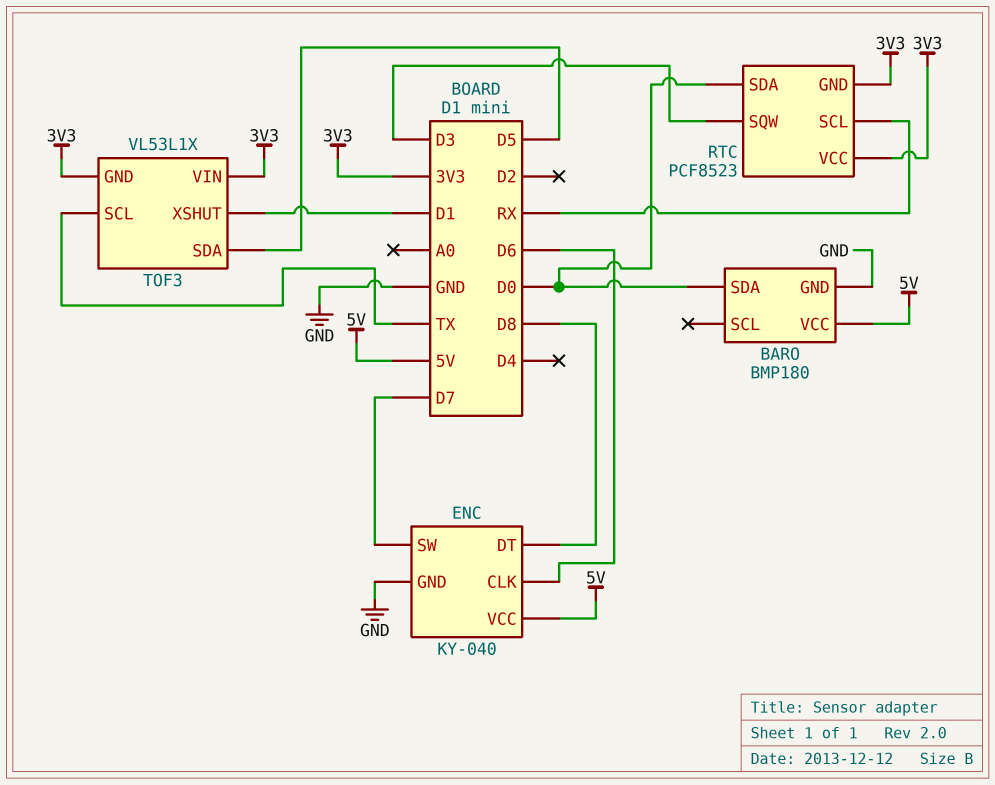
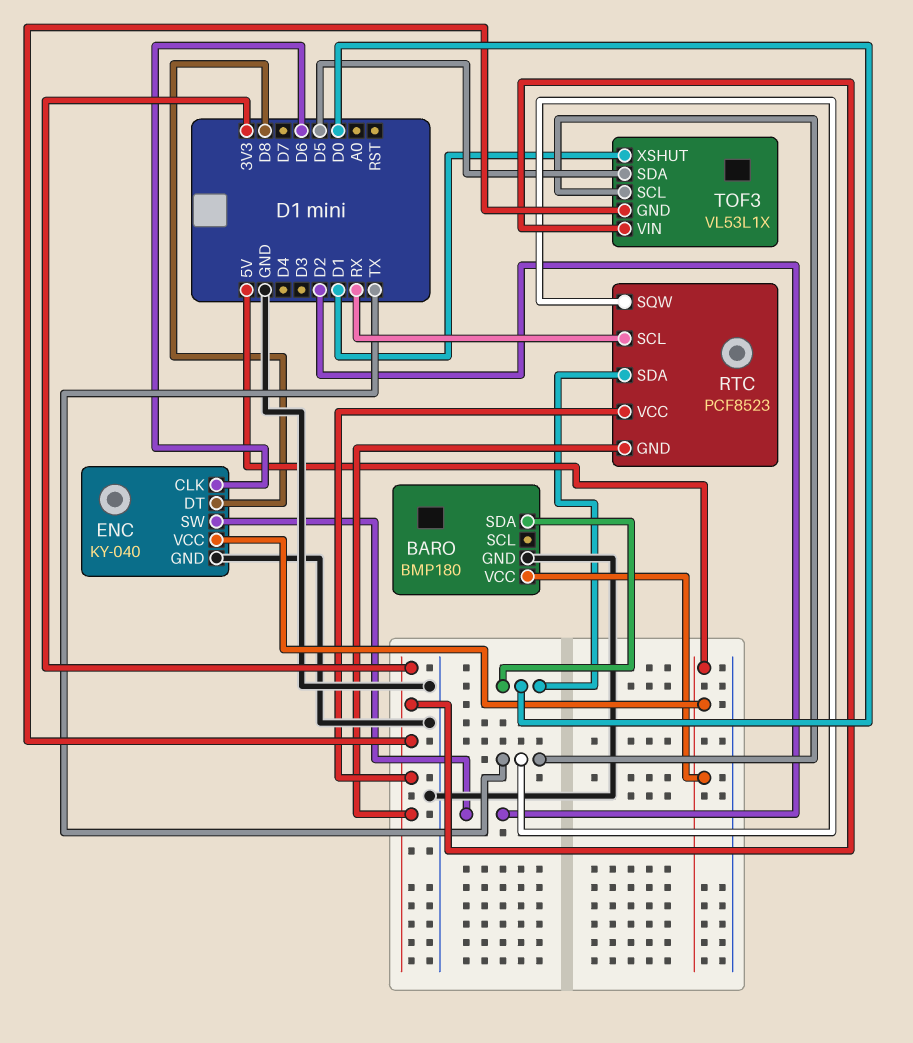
ENC pin SW: D7 -> D2
RTC pin SQW: D3 -> TX

